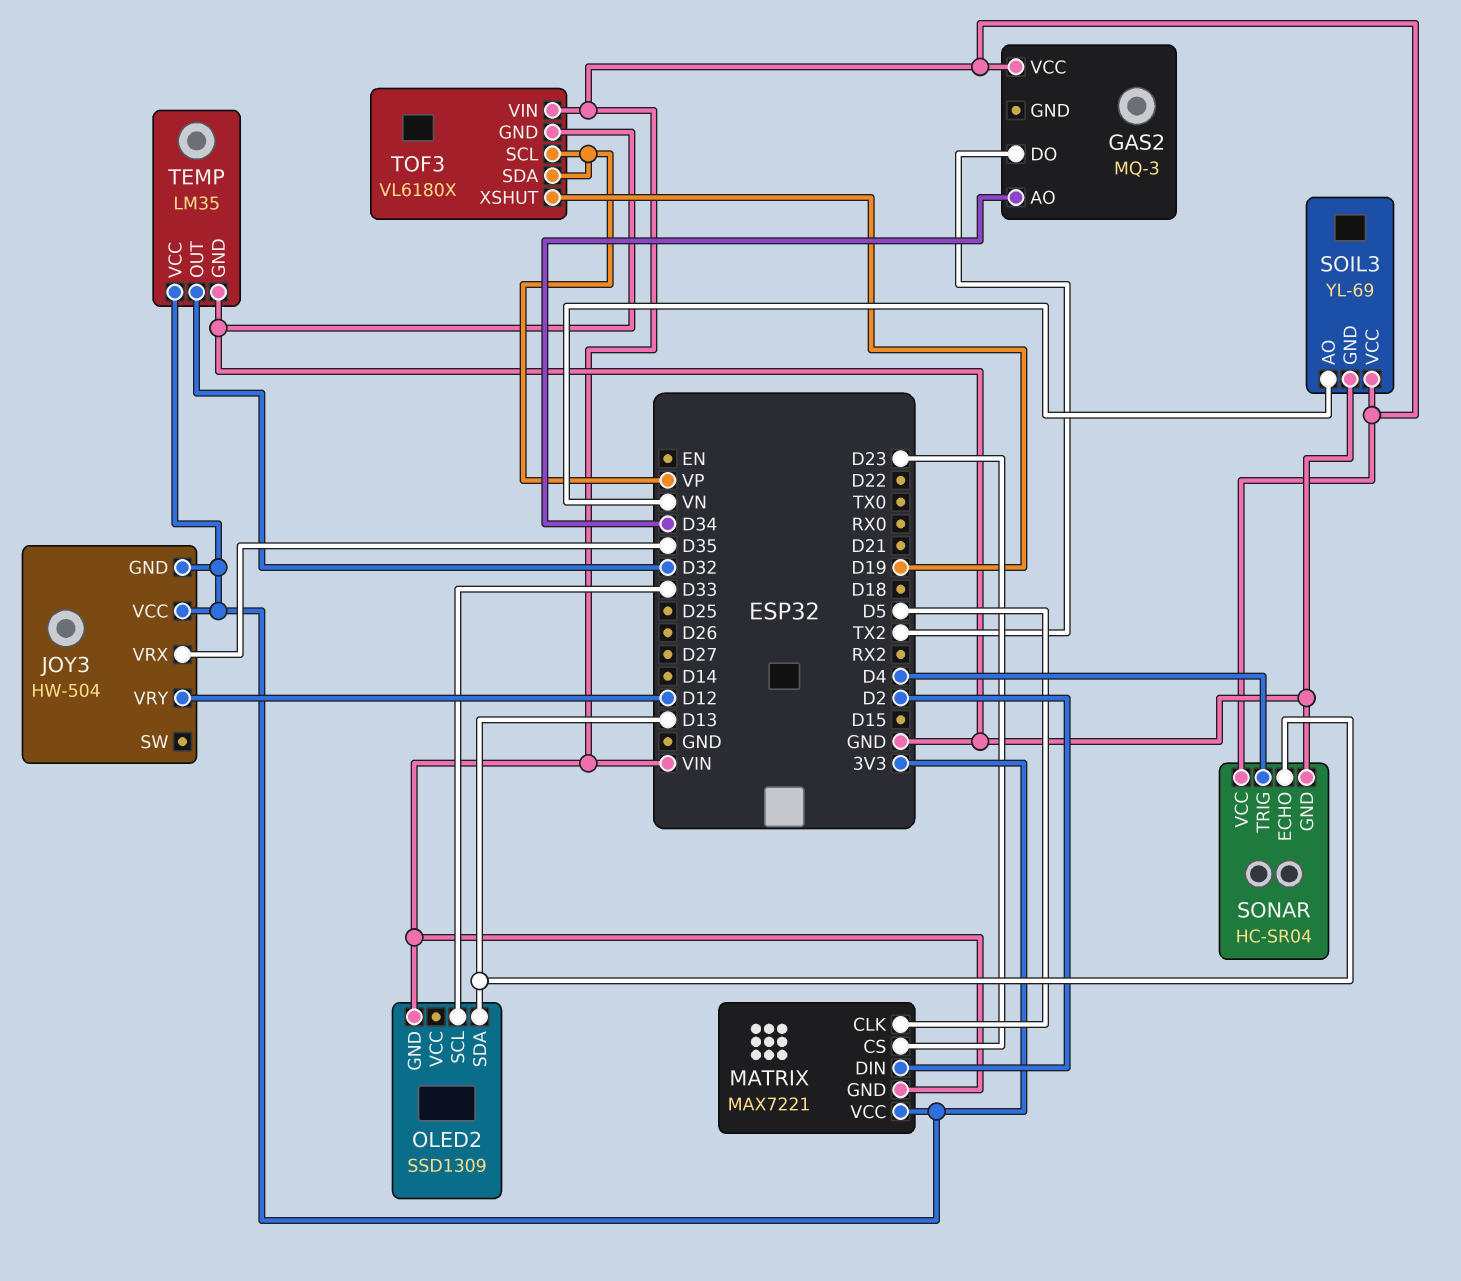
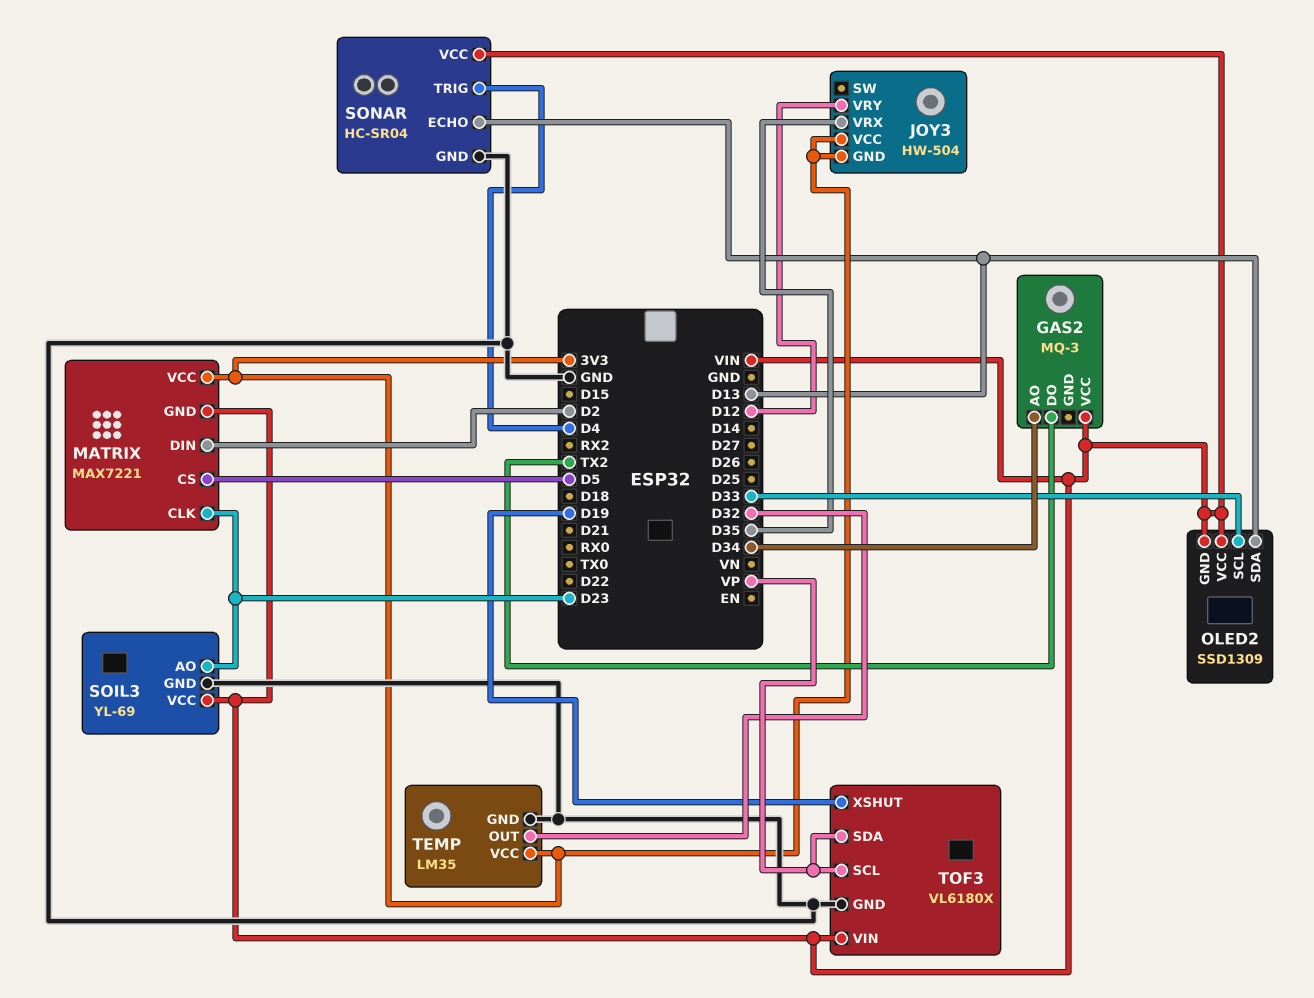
MATRIX pin CLK: D5 -> D23
MATRIX pin CS: D23 -> D5
OLED2 pin VCC: none -> VIN
SOIL3 pin AO: VN -> D23

